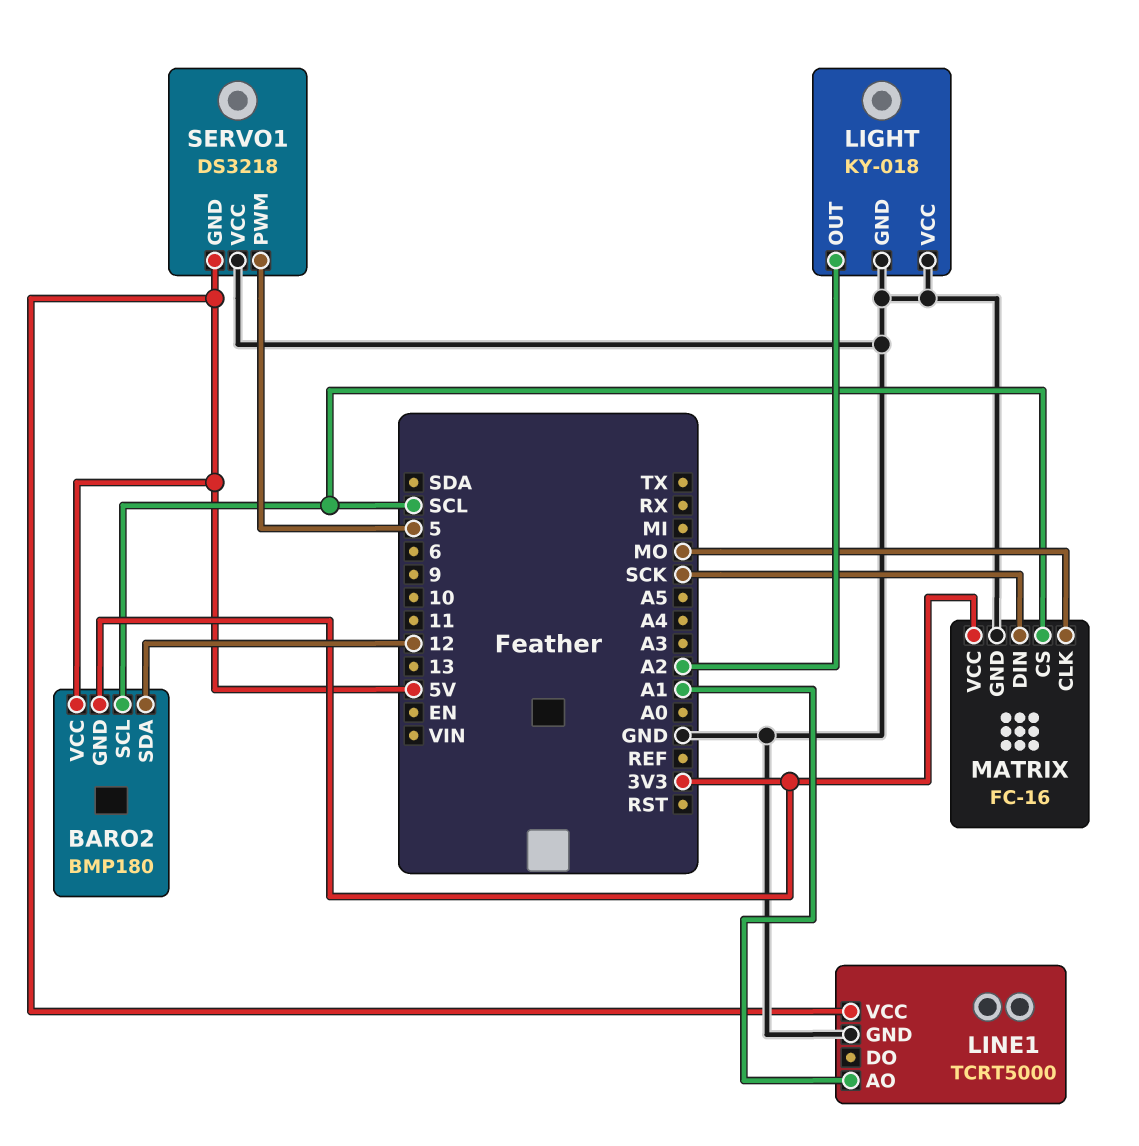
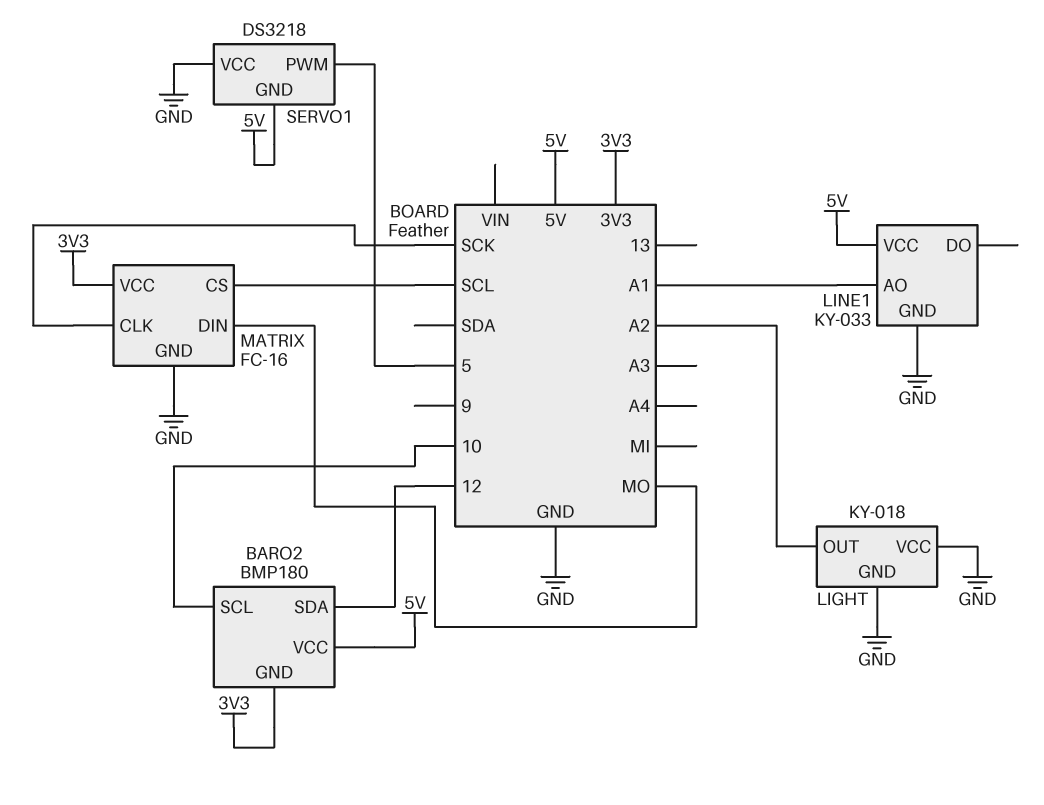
BARO2 pin SCL: SCL -> 10
LINE1: TCRT5000 -> KY-033
MATRIX pin CLK: MO -> SCK
MATRIX pin DIN: SCK -> MO

